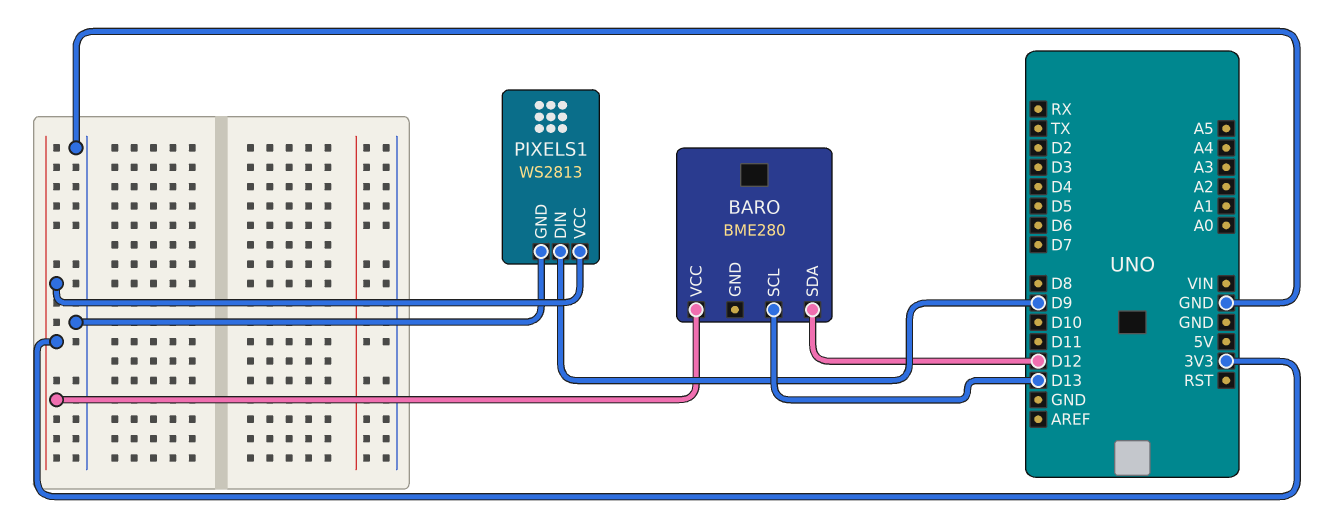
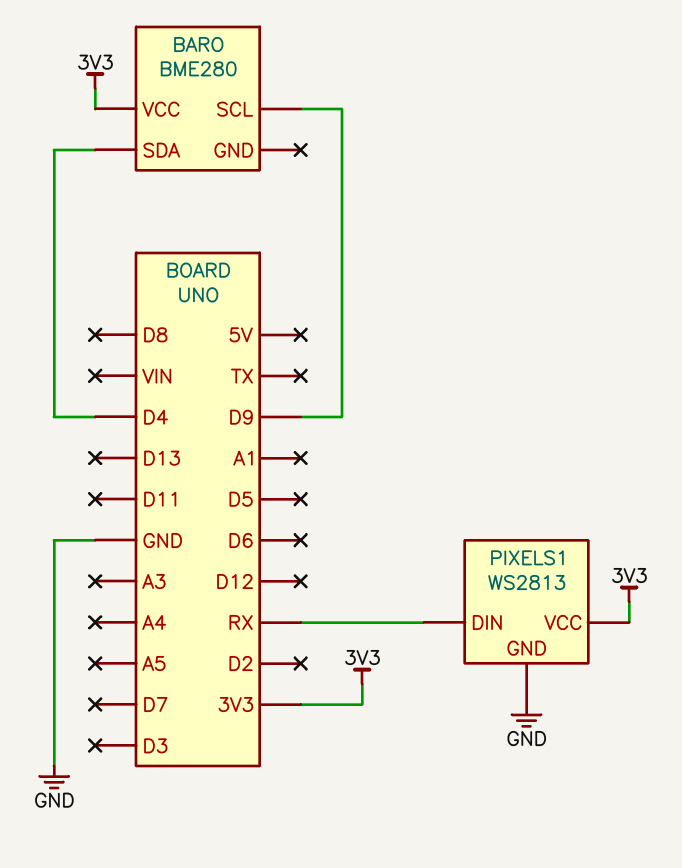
BARO pin SCL: D13 -> D9
BARO pin SDA: D12 -> D4
PIXELS1 pin DIN: D9 -> RX

